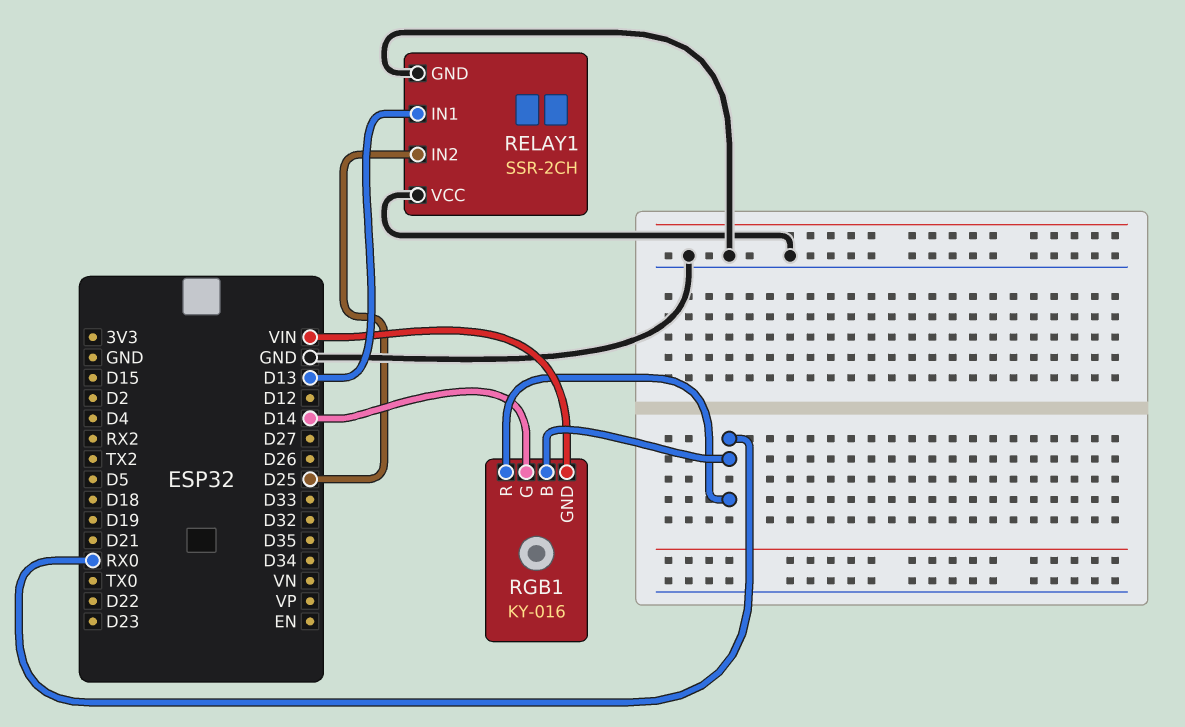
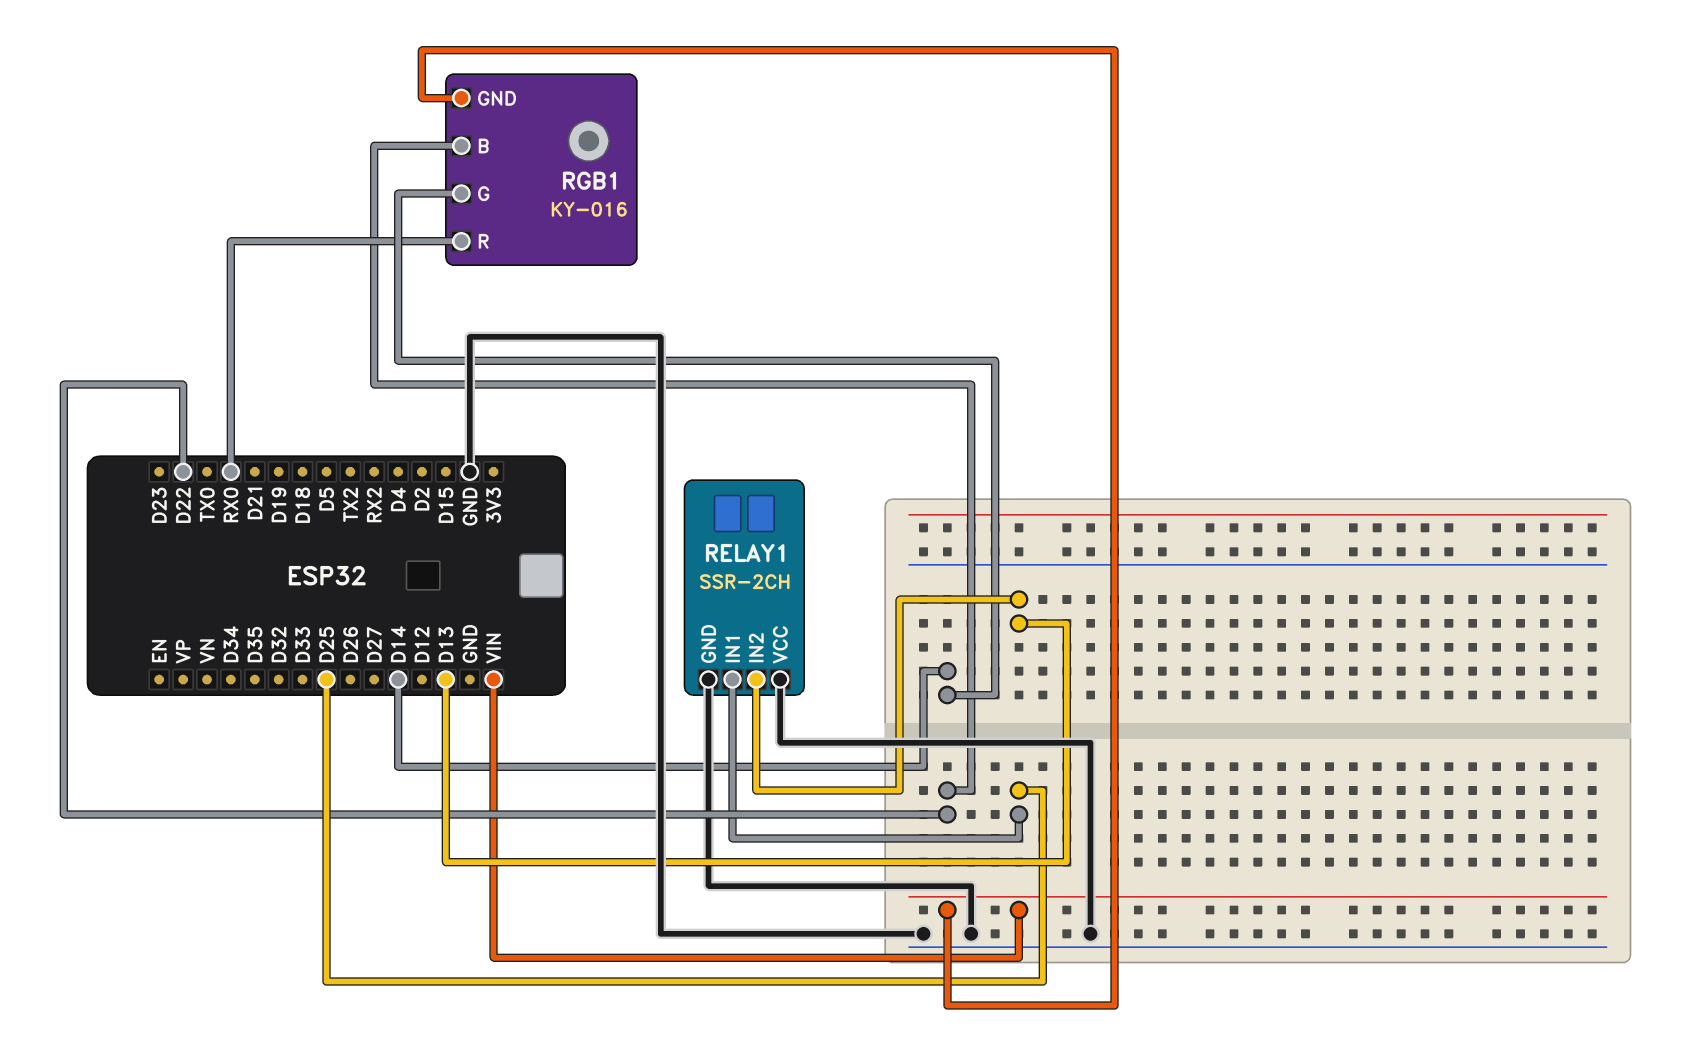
RELAY1 pin IN1: D13 -> D25
RELAY1 pin IN2: D25 -> D13
RGB1 pin B: RX0 -> D22

